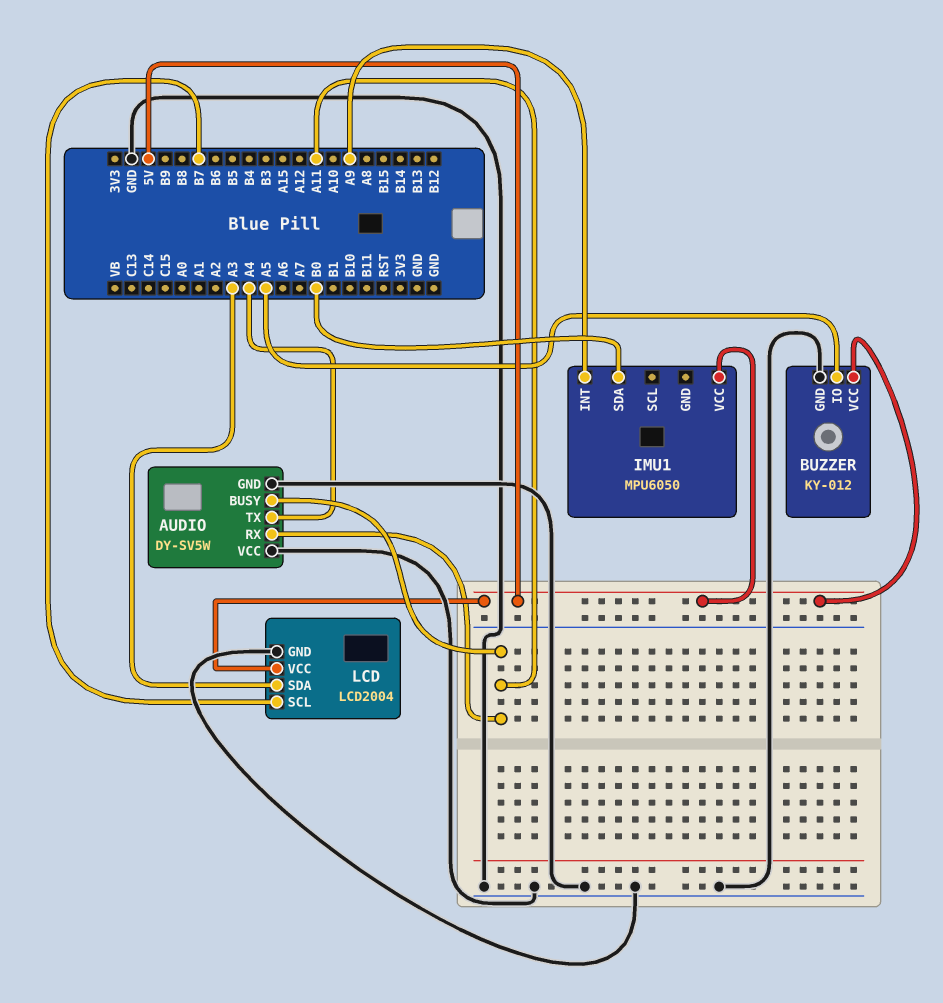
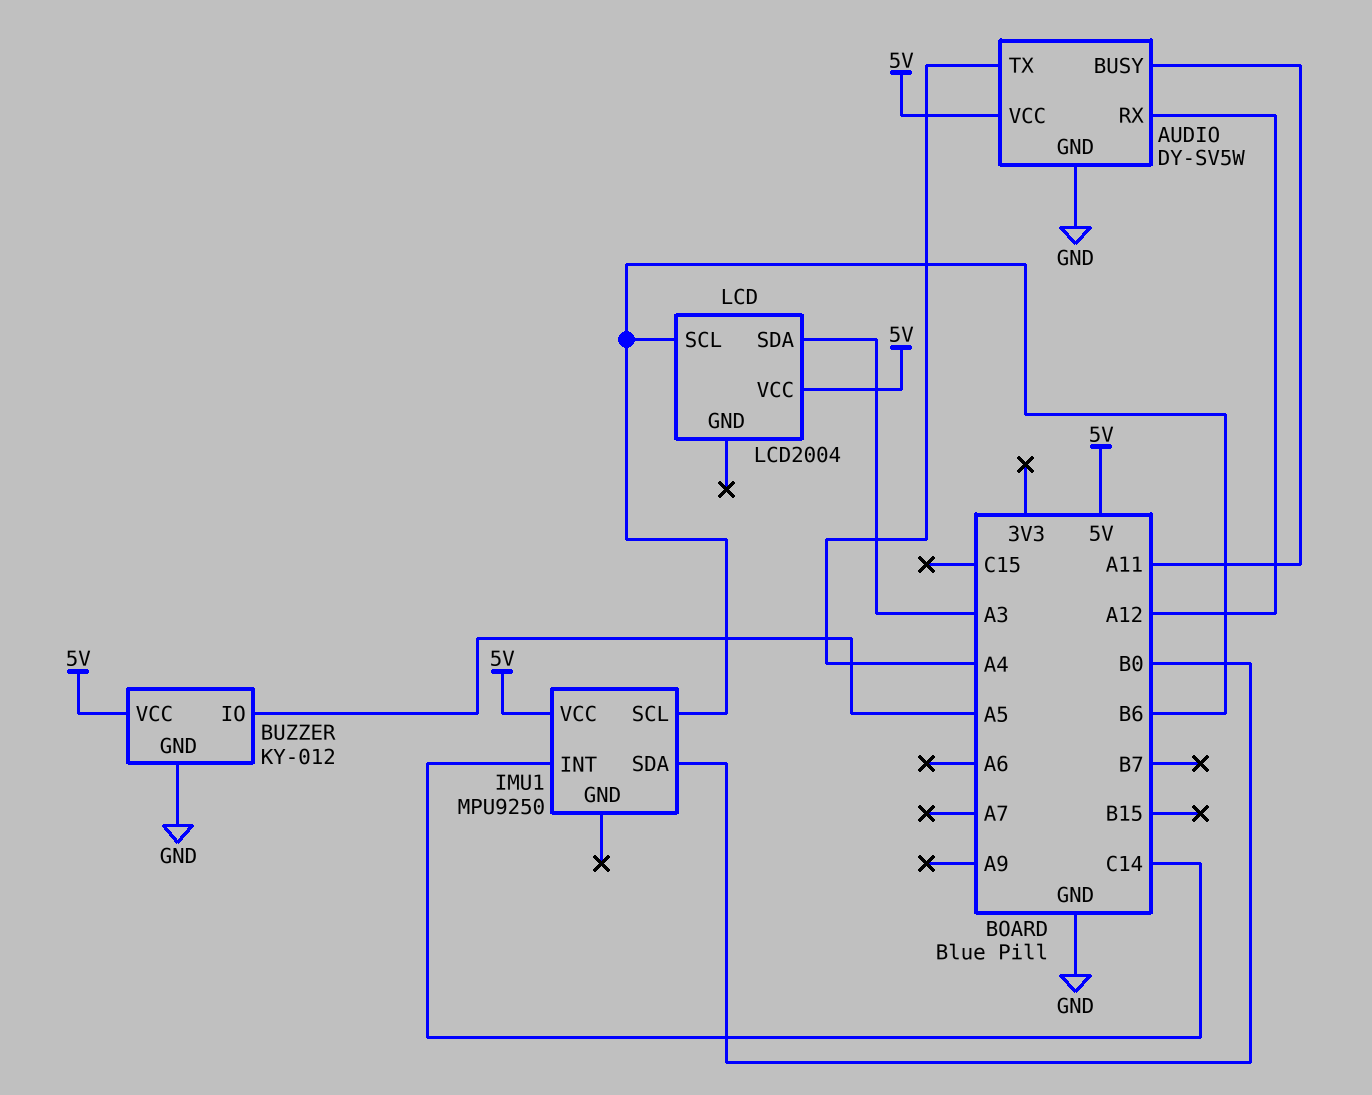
AUDIO pin RX: A11 -> A12
AUDIO pin VCC: GND -> 5V
IMU1: MPU6050 -> MPU9250
IMU1 pin INT: A9 -> C14
IMU1 pin SCL: none -> B6
LCD pin GND: GND -> none
LCD pin SCL: B7 -> B6

